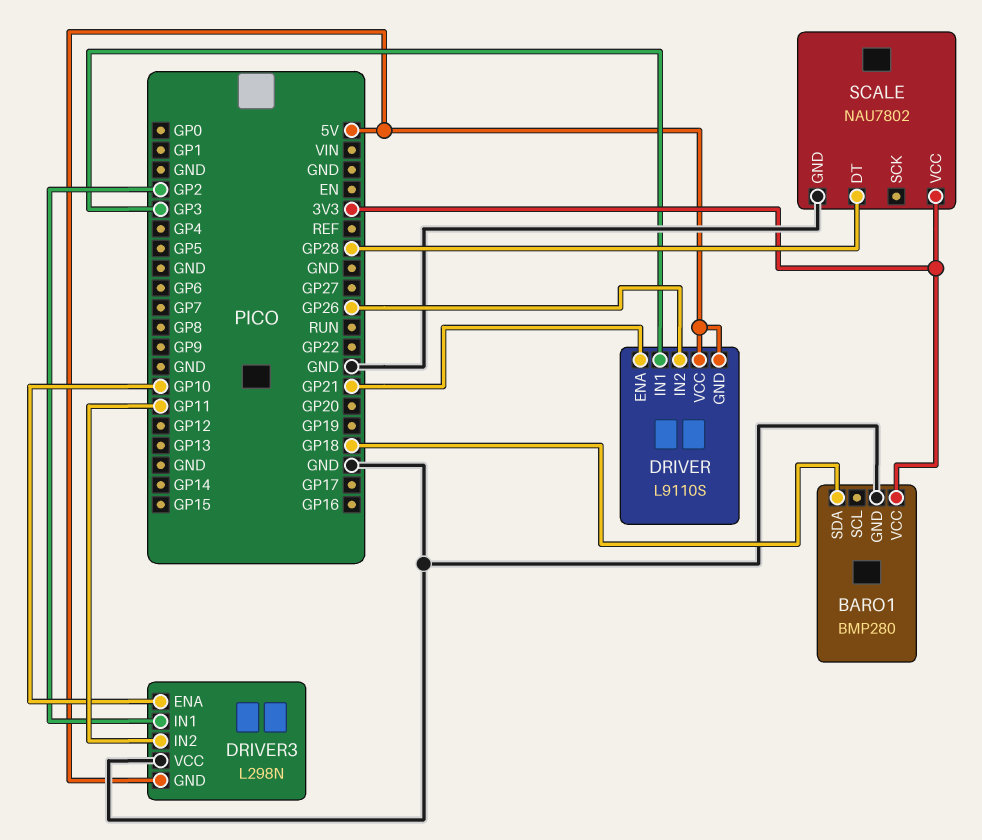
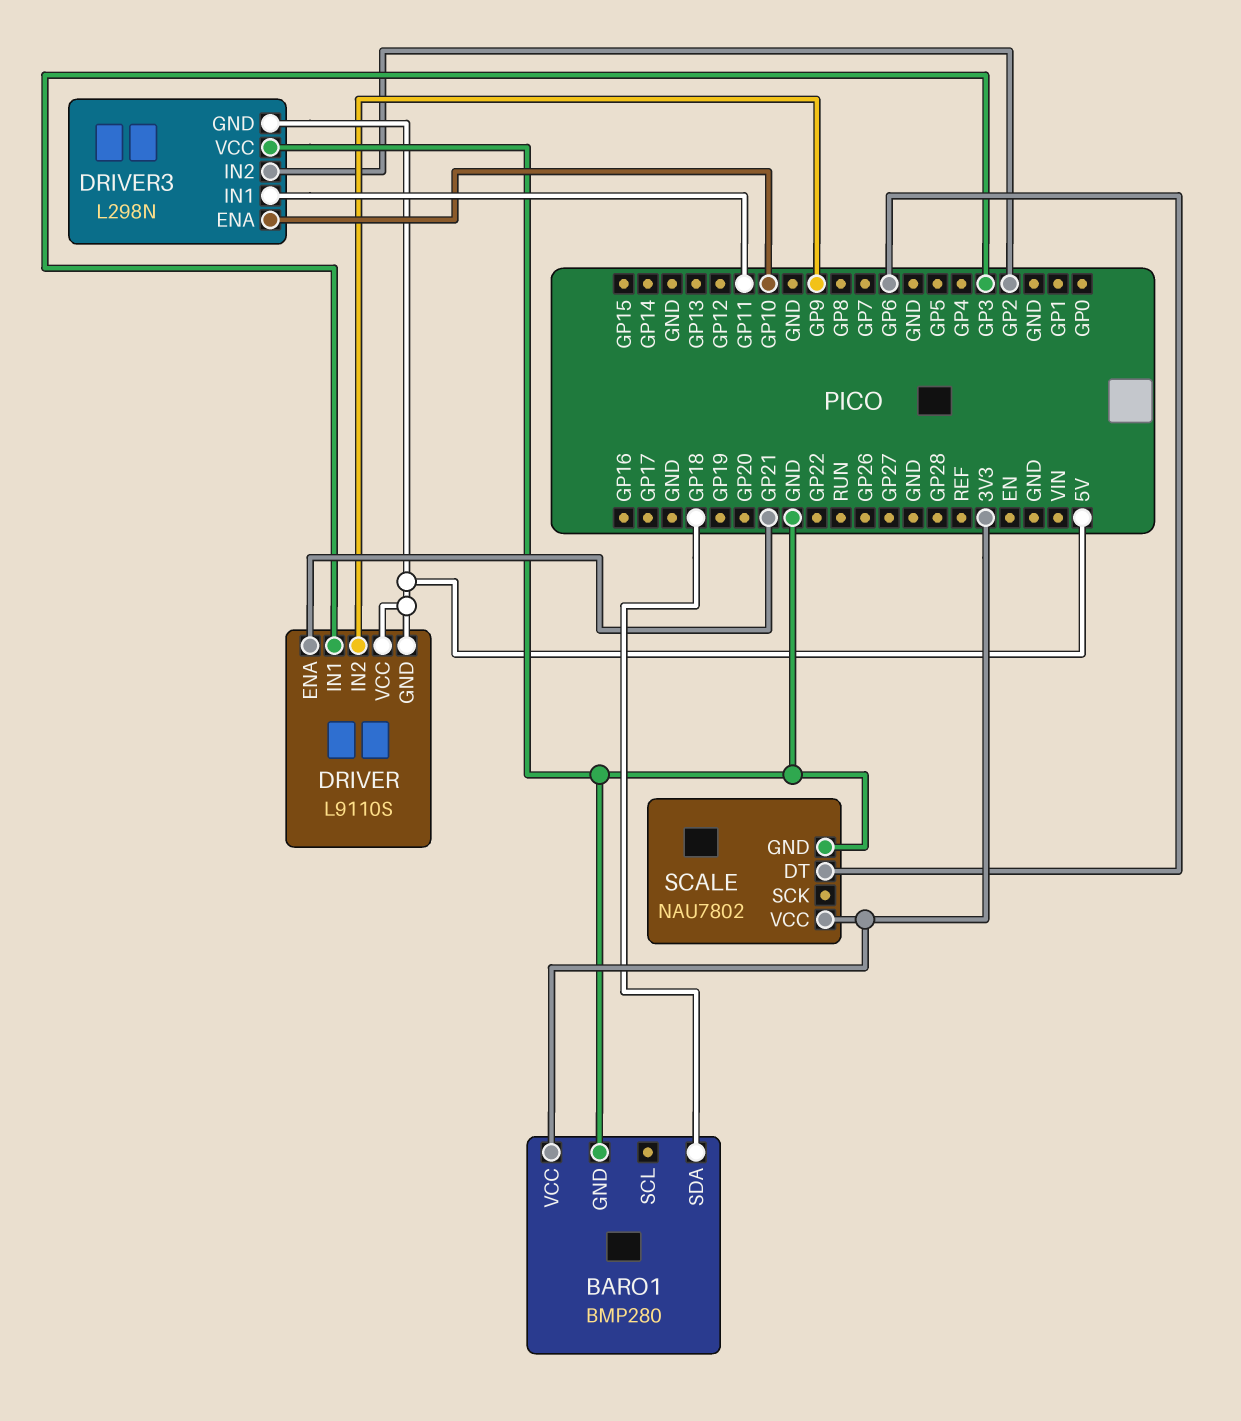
DRIVER pin IN2: GP26 -> GP9
DRIVER3 pin IN1: GP2 -> GP11
DRIVER3 pin IN2: GP11 -> GP2
SCALE pin DT: GP28 -> GP6

